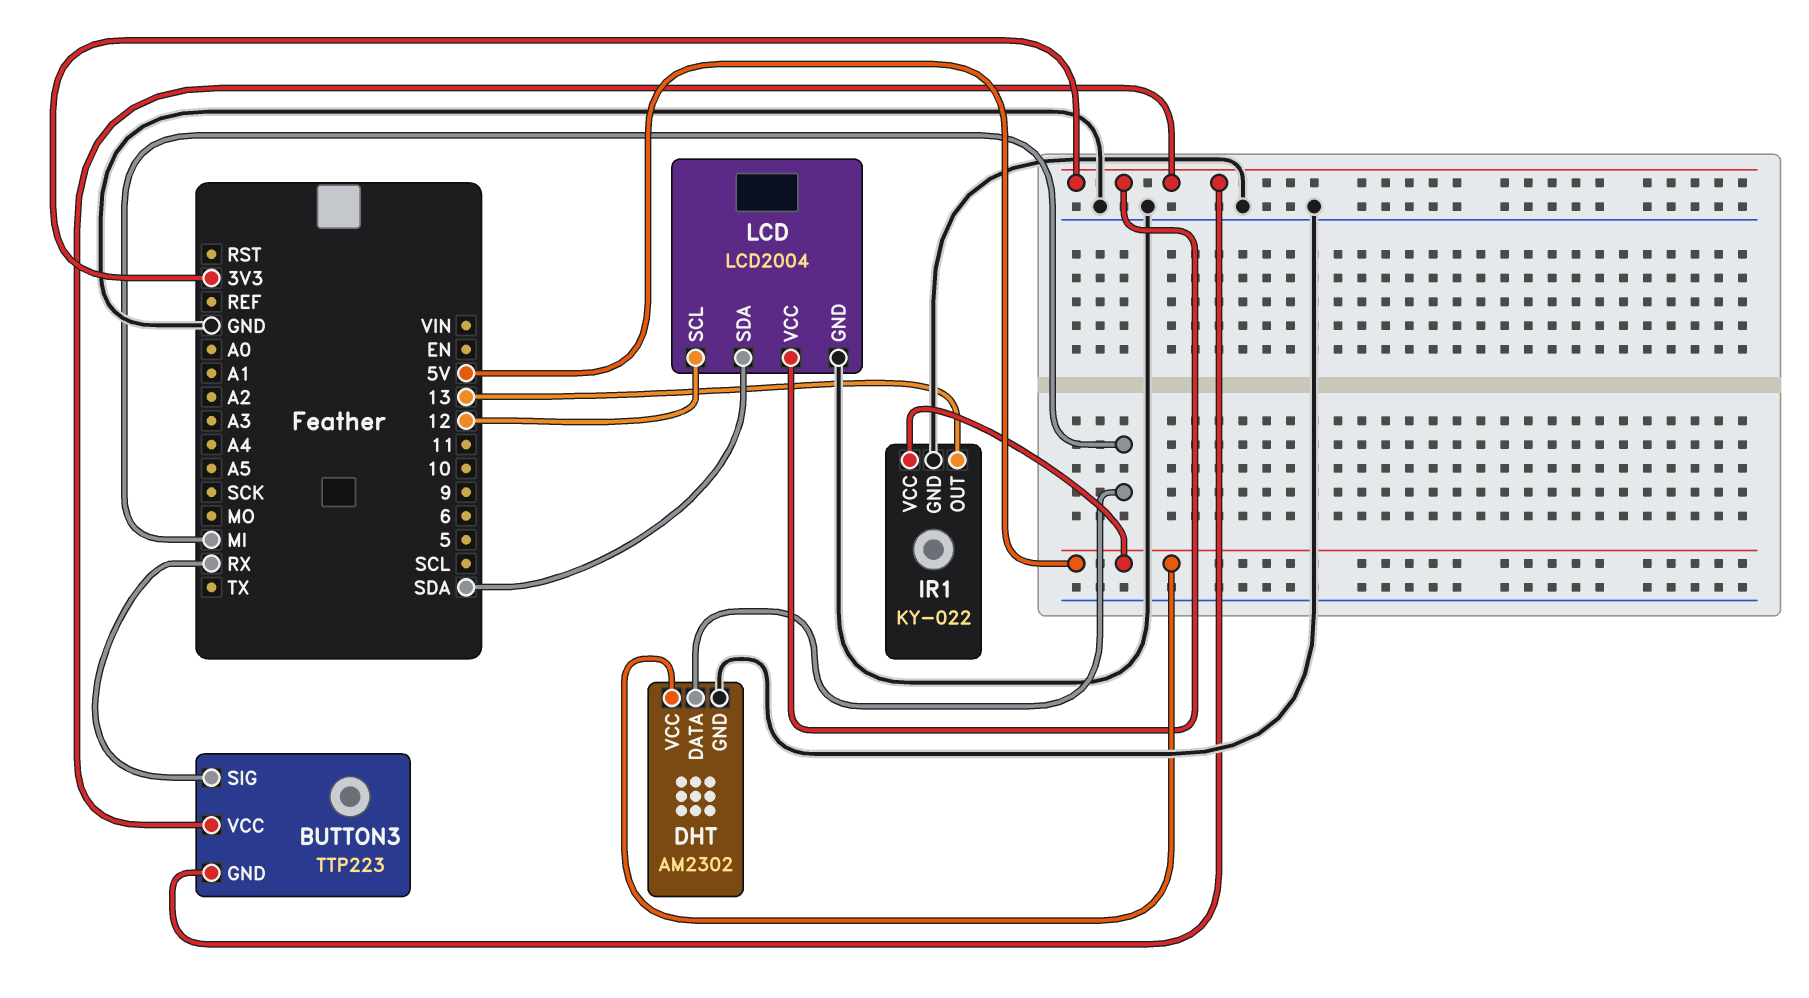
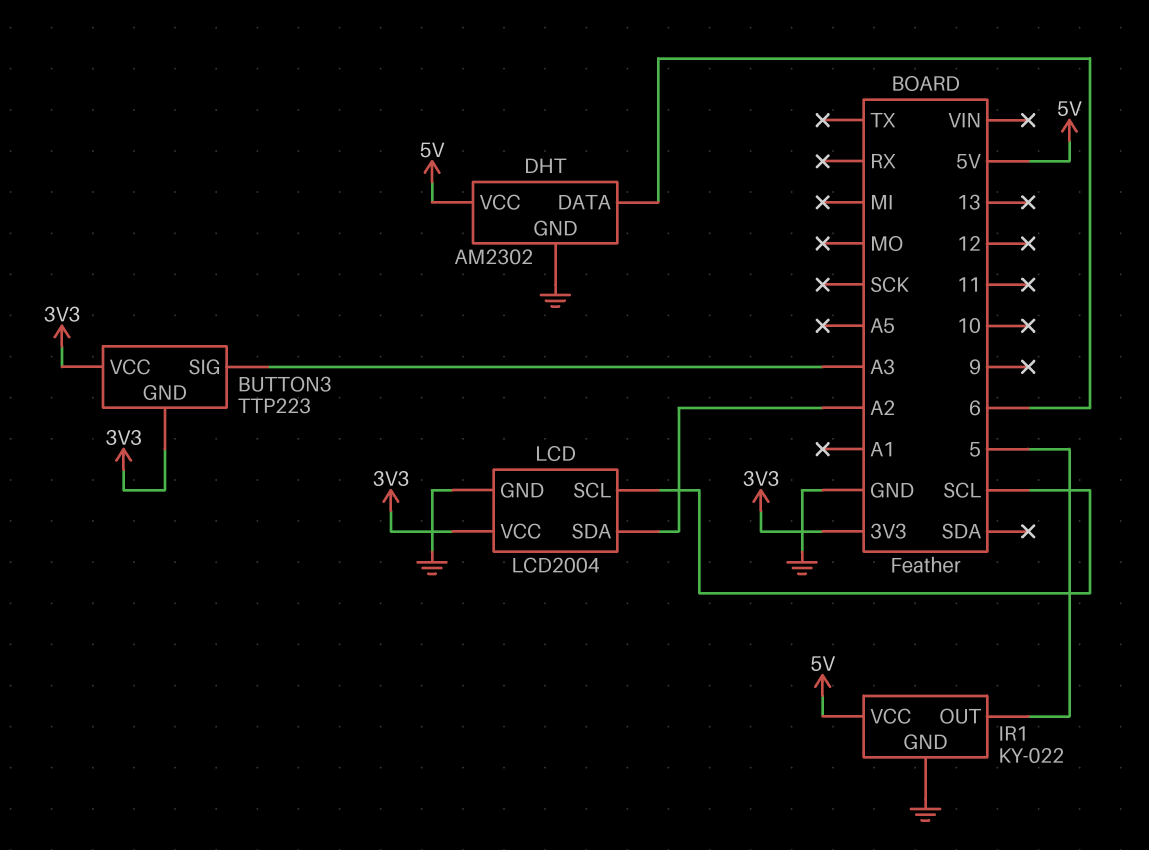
BUTTON3 pin SIG: RX -> A3
DHT pin DATA: MI -> 6
IR1 pin OUT: 13 -> 5
LCD pin SCL: 12 -> SCL
LCD pin SDA: SDA -> A2

